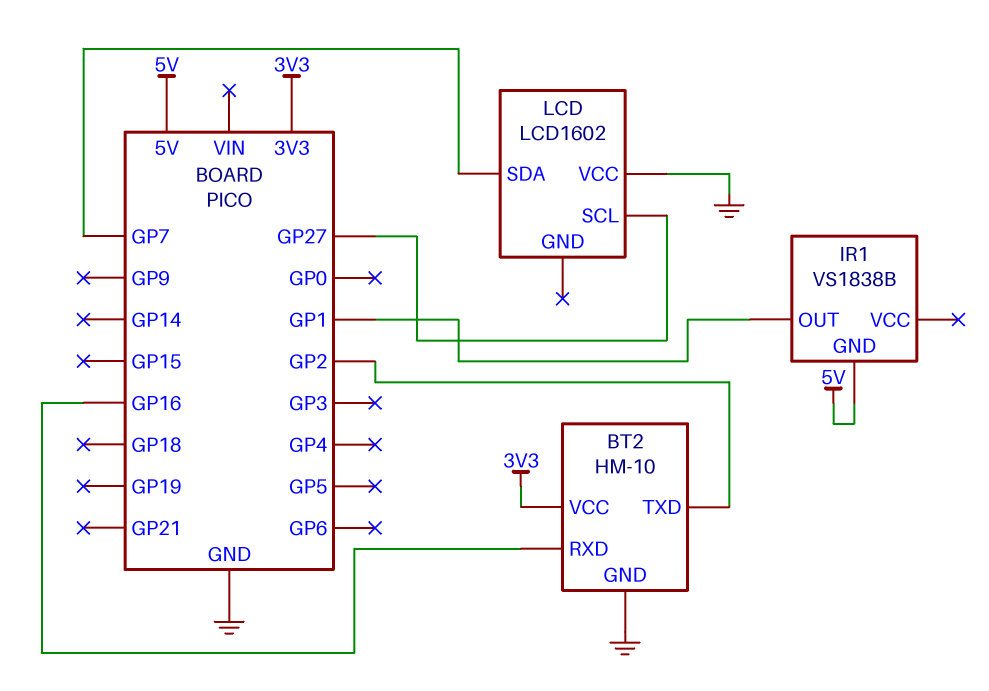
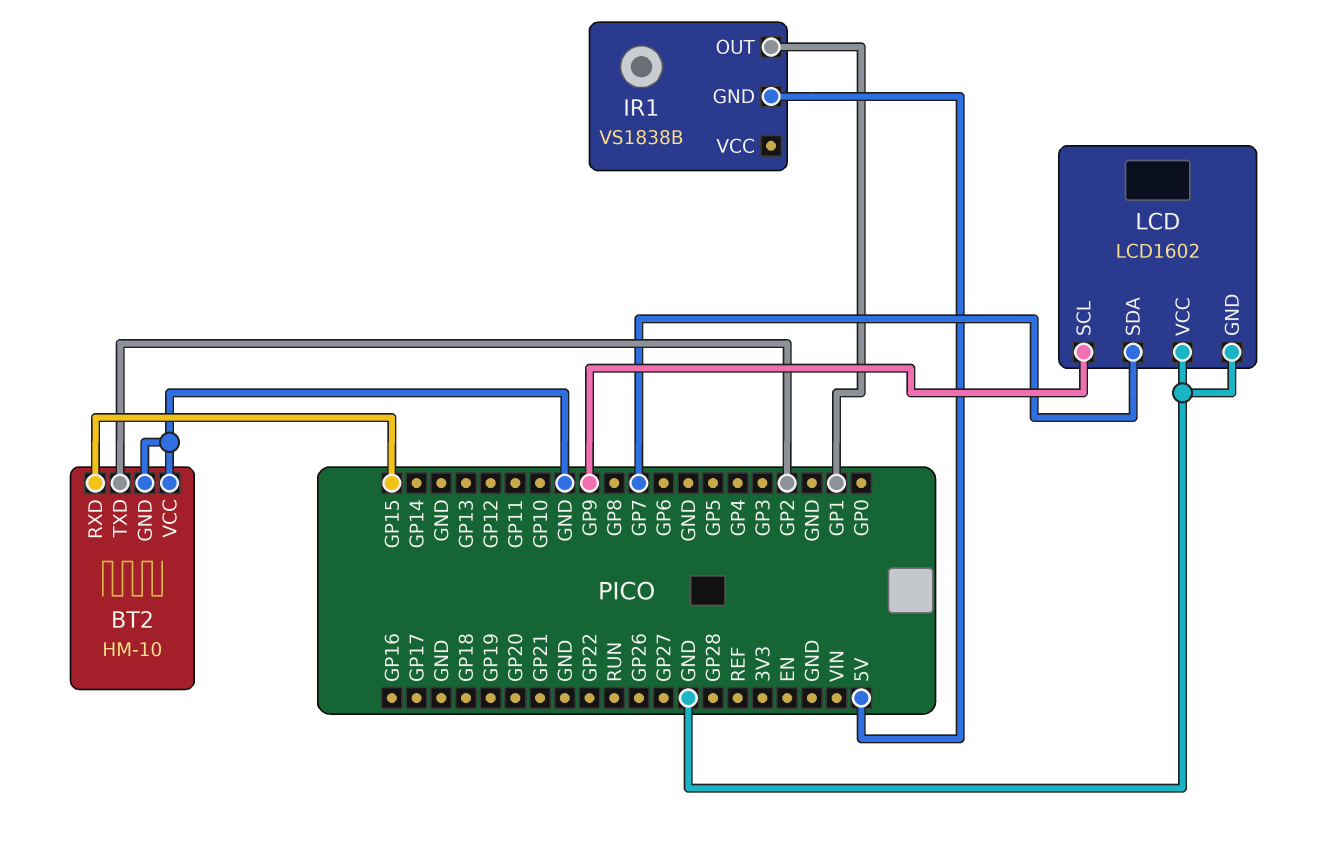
BT2 pin RXD: GP16 -> GP15
BT2 pin VCC: 3V3 -> GND
LCD pin GND: none -> GND
LCD pin SCL: GP27 -> GP9

